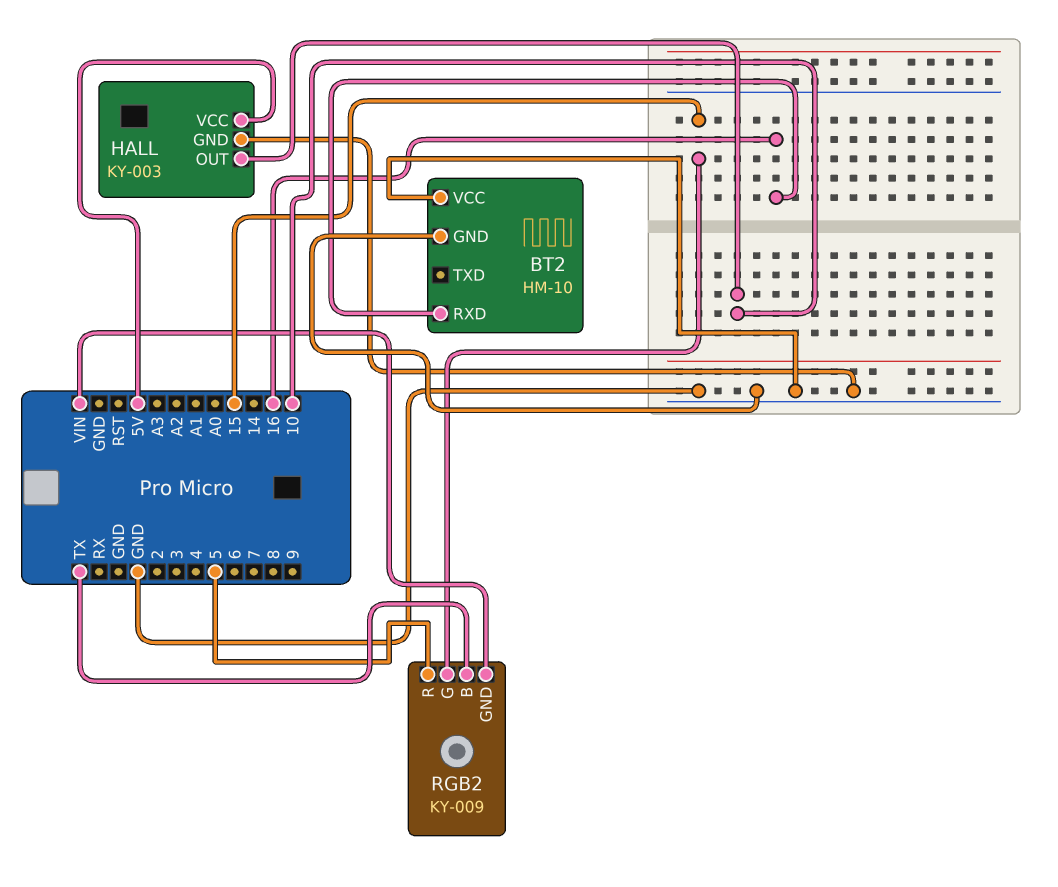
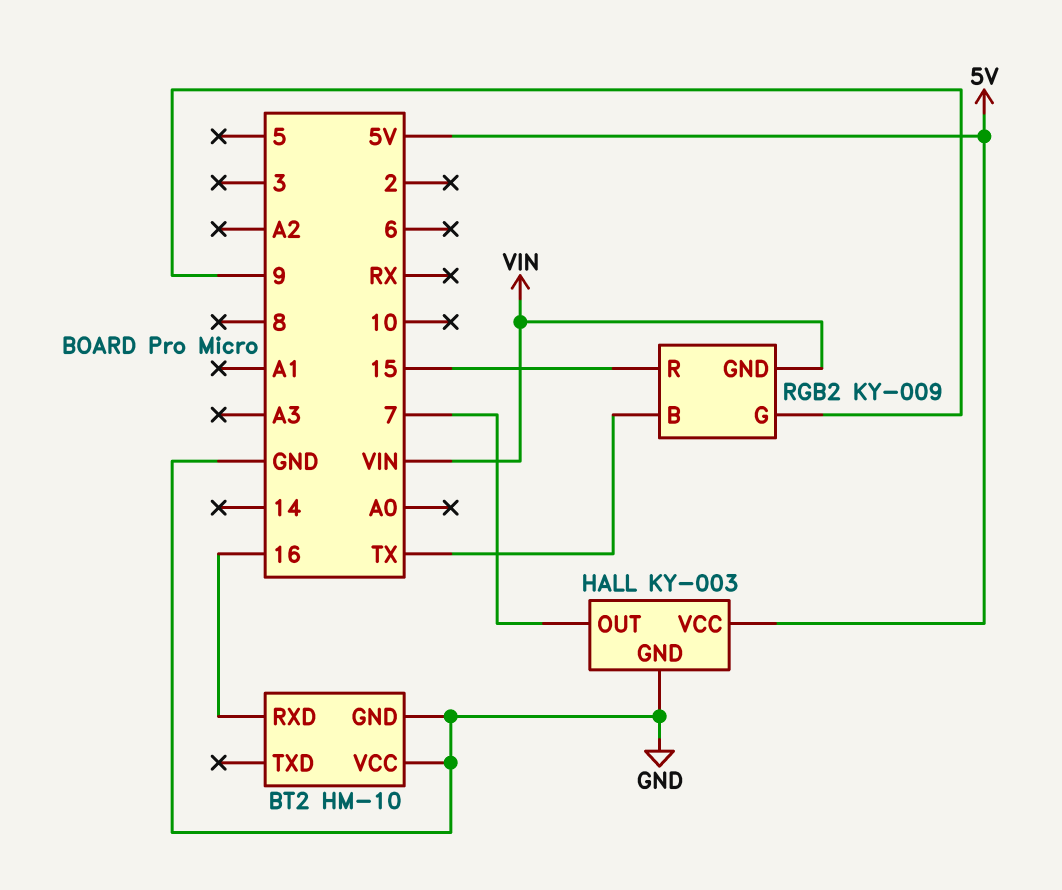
HALL pin OUT: 10 -> 7
RGB2 pin G: 15 -> 9
RGB2 pin R: 5 -> 15

